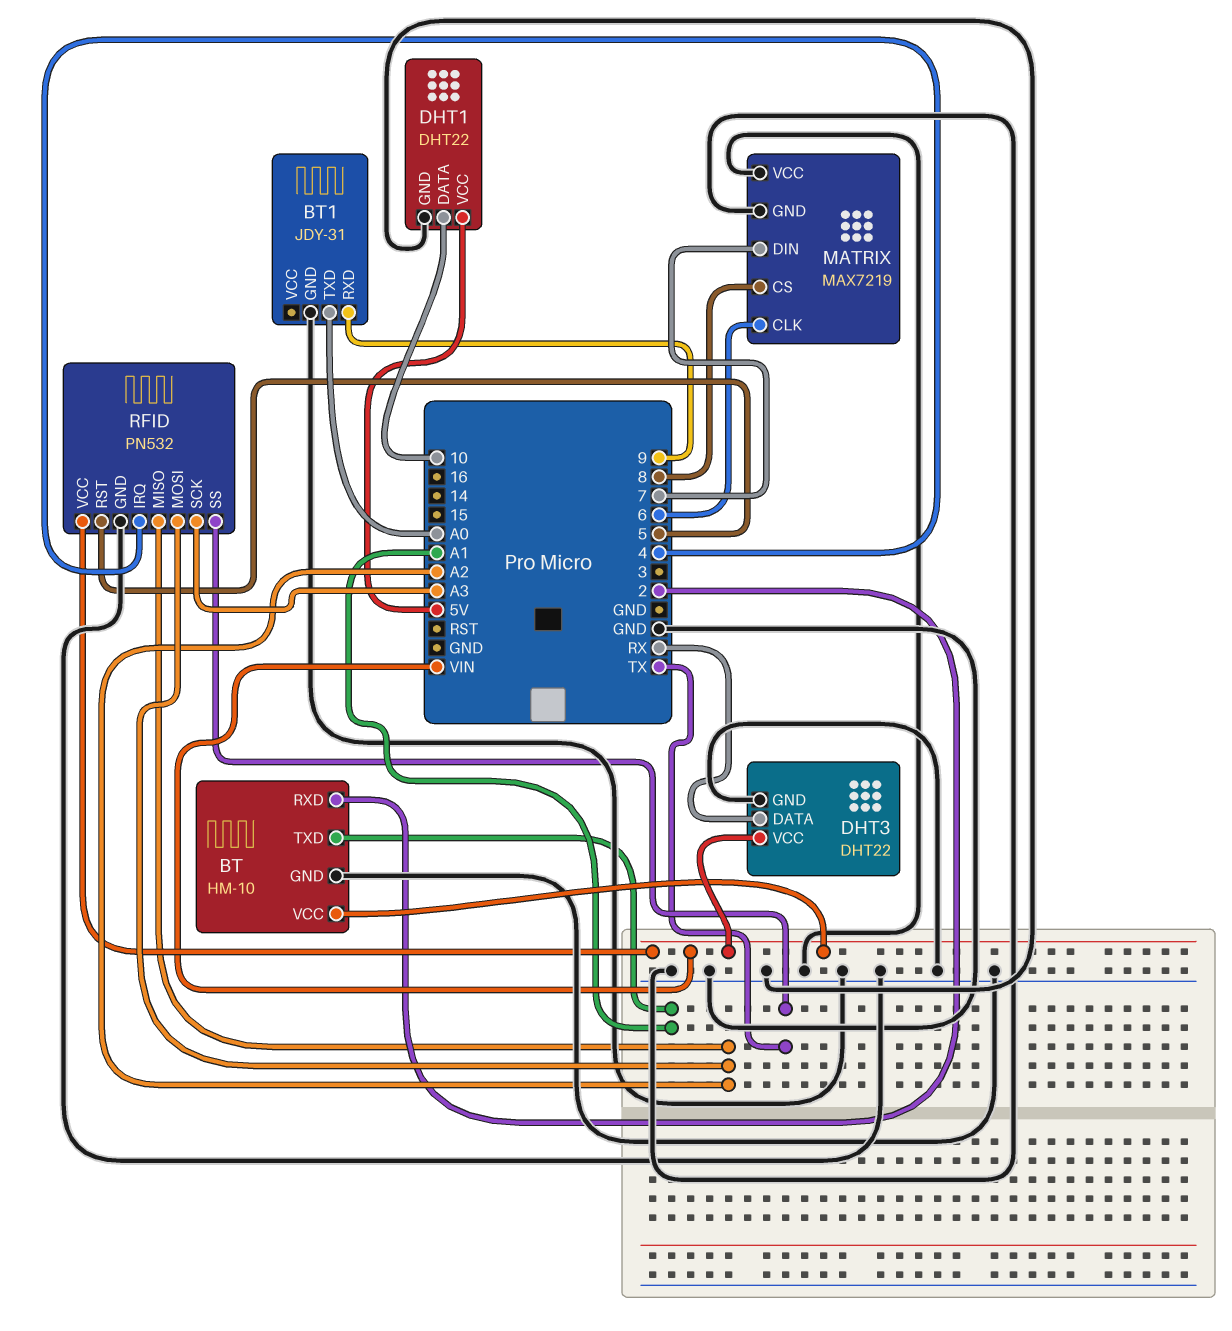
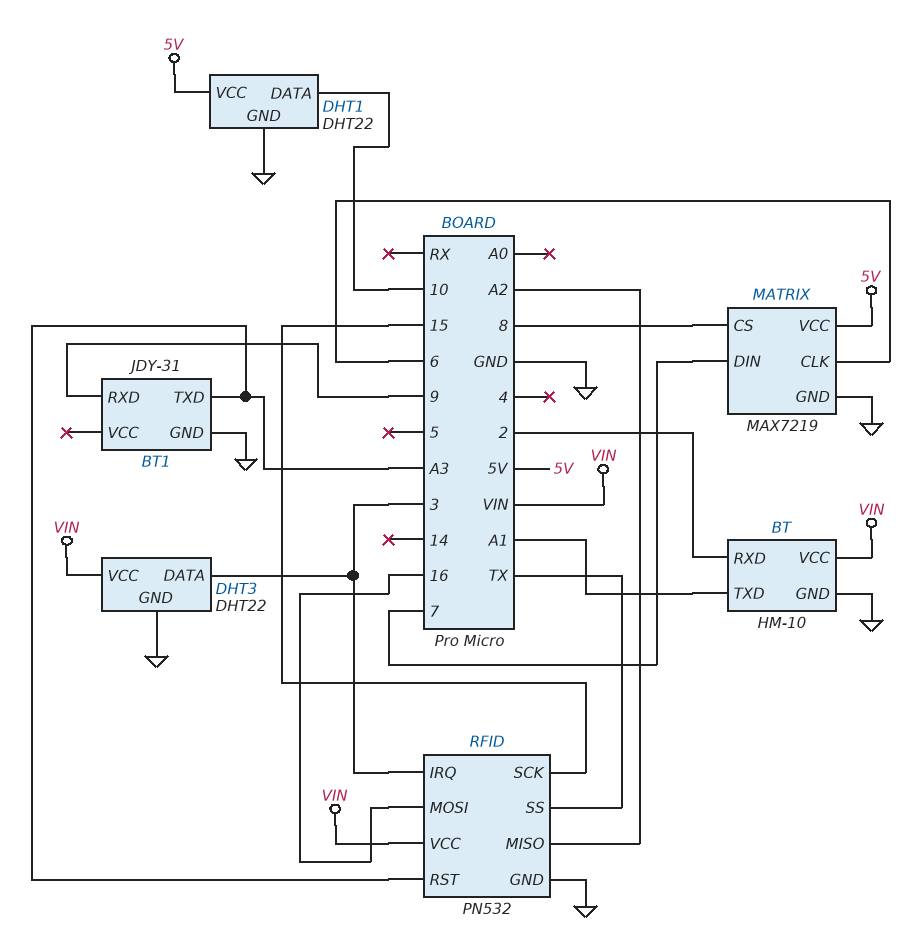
BT1 pin TXD: A0 -> A3
DHT3 pin DATA: RX -> 3
MATRIX pin VCC: GND -> 5V
RFID pin IRQ: 4 -> 3
RFID pin MOSI: A2 -> 16
RFID pin RST: 5 -> A3
RFID pin SCK: A3 -> 15

